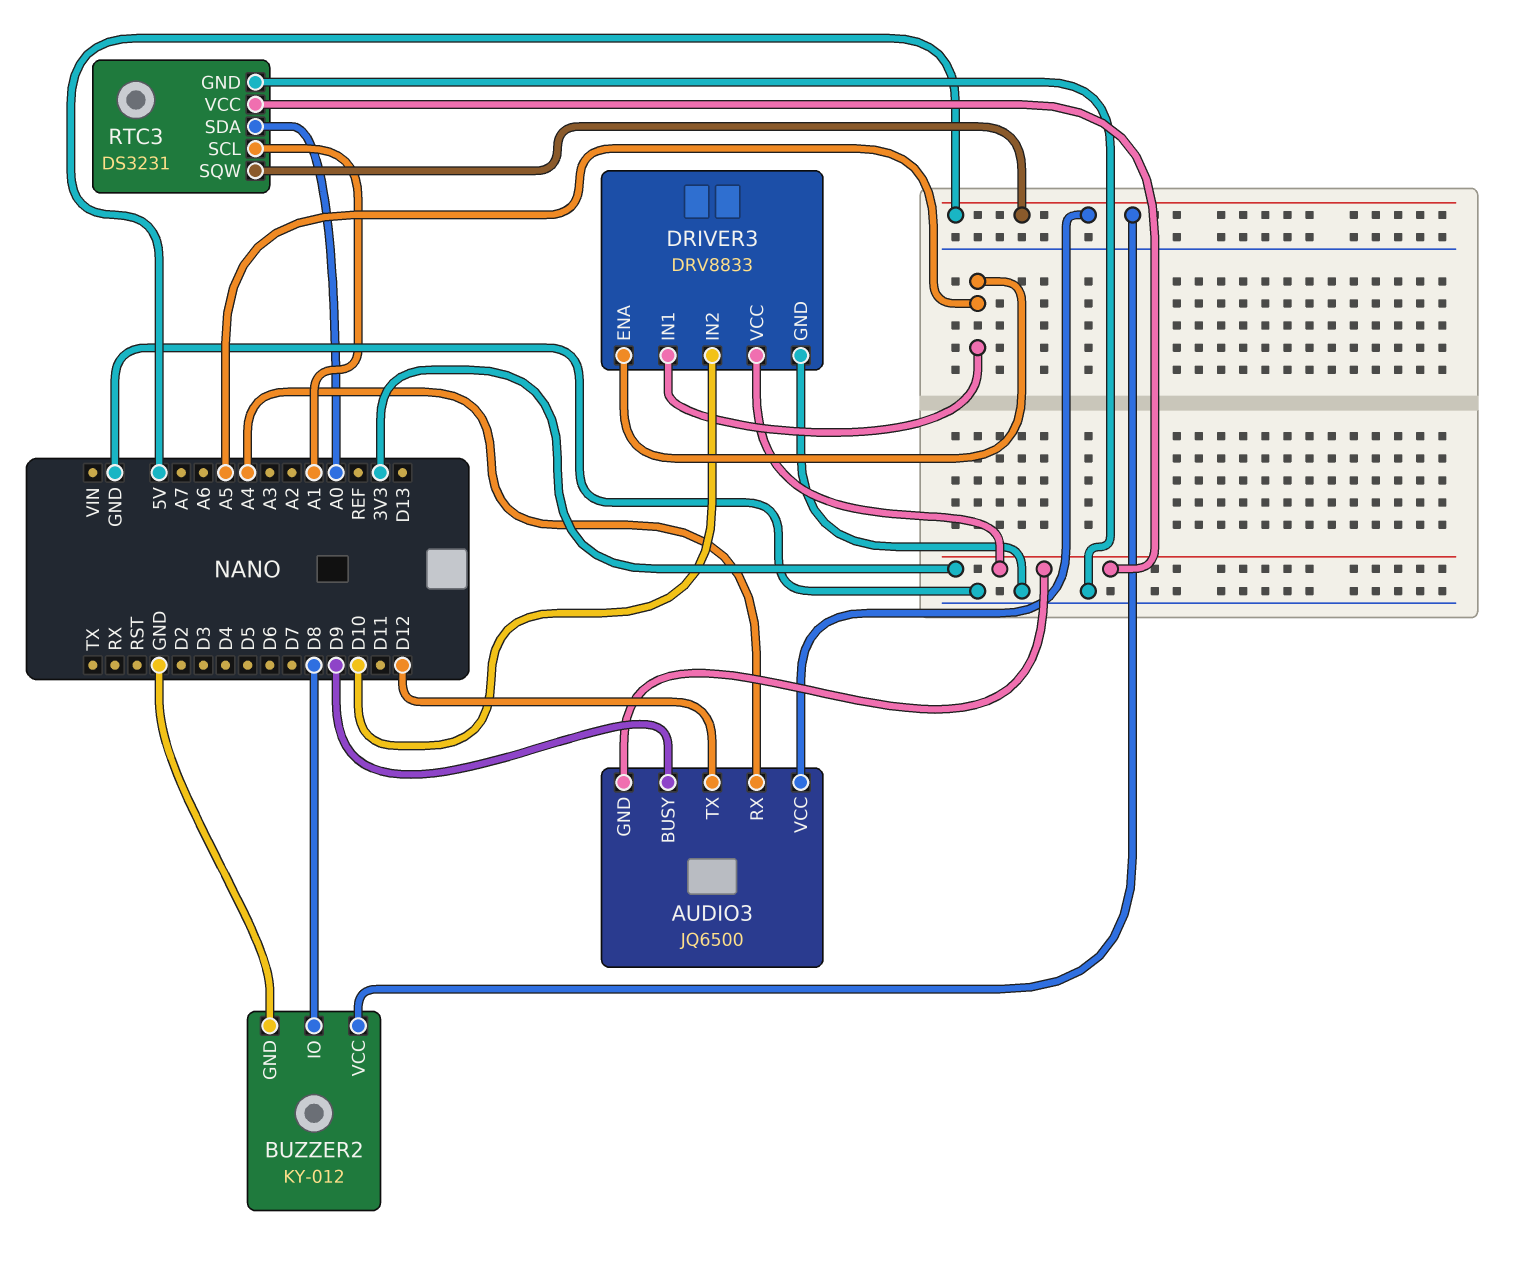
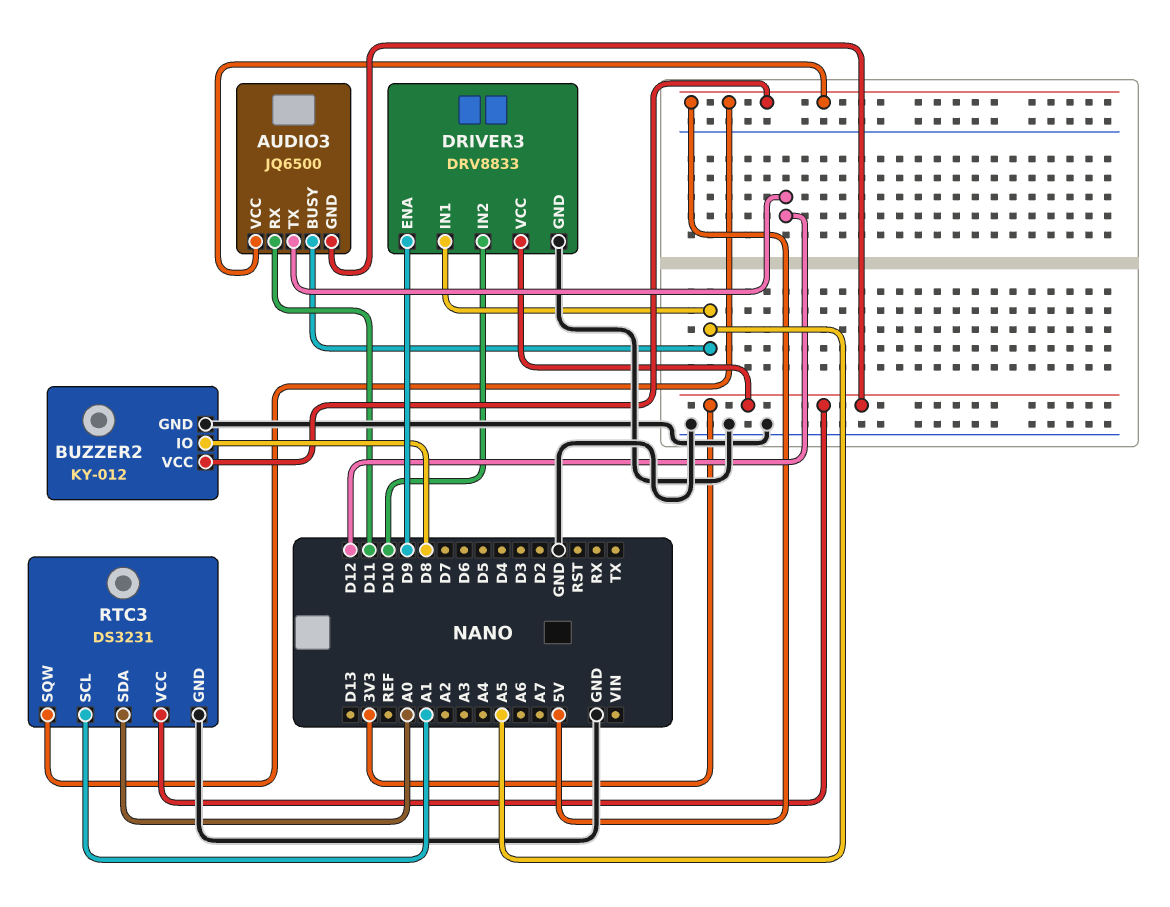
AUDIO3 pin BUSY: D9 -> A5
AUDIO3 pin RX: A4 -> D11
DRIVER3 pin ENA: A5 -> D9

